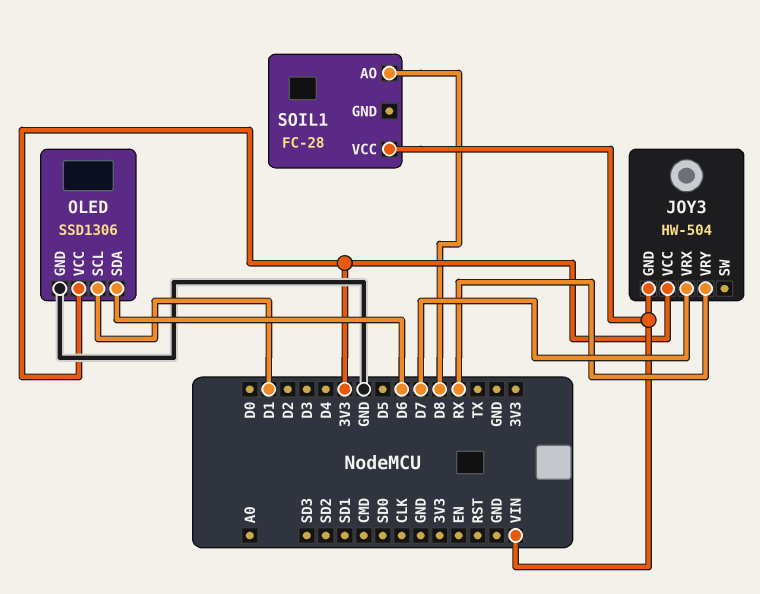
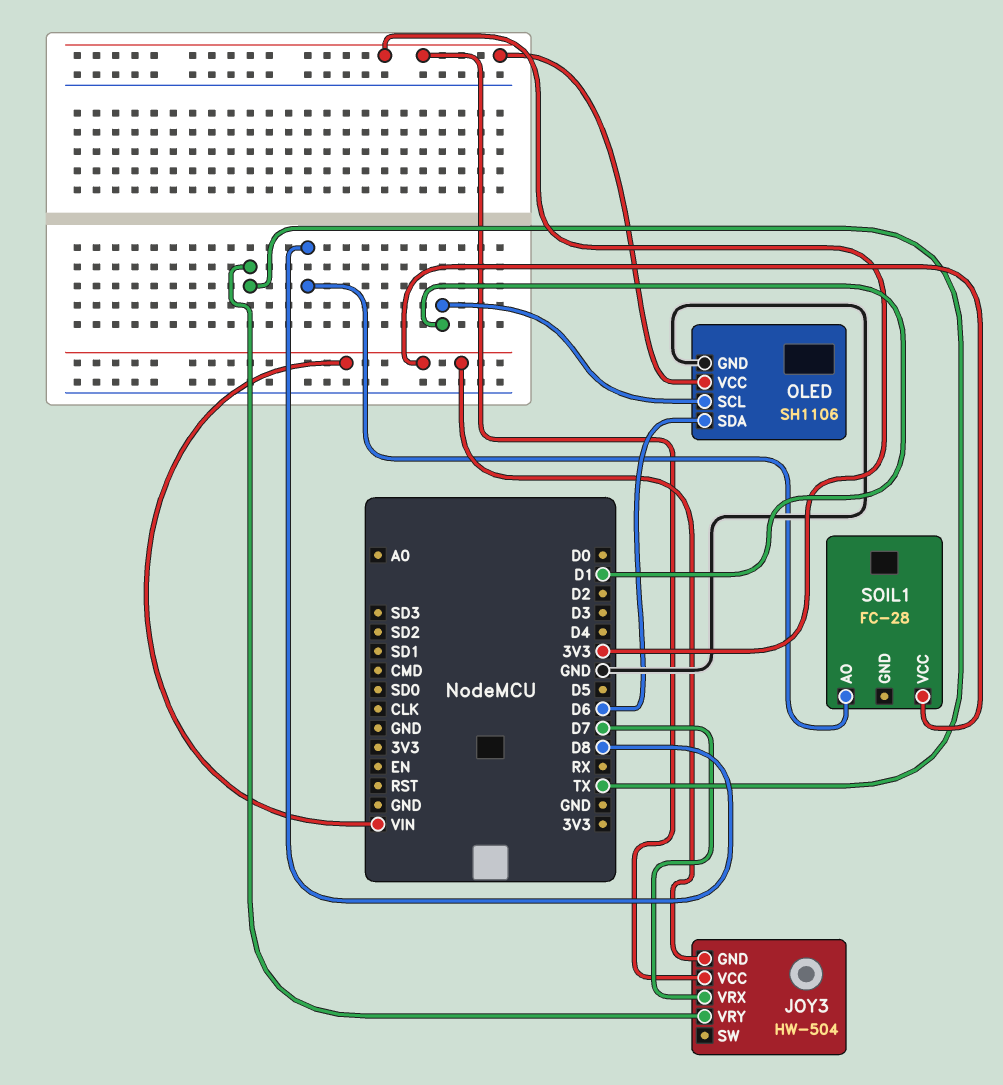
JOY3 pin VRY: RX -> TX
OLED: SSD1306 -> SH1106

